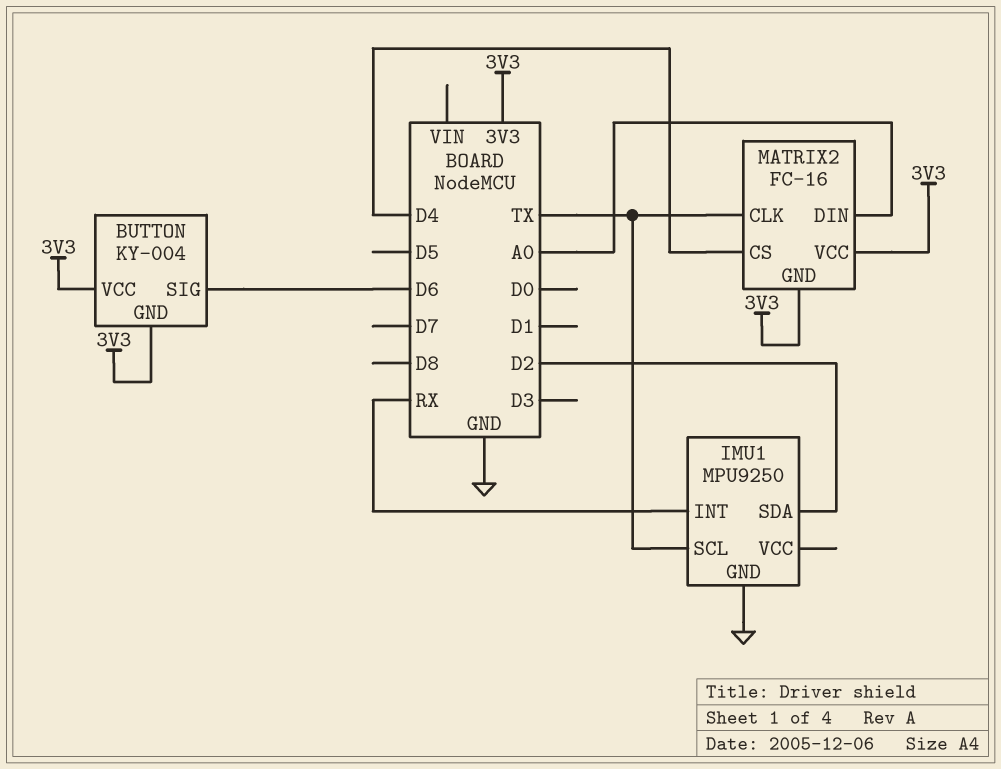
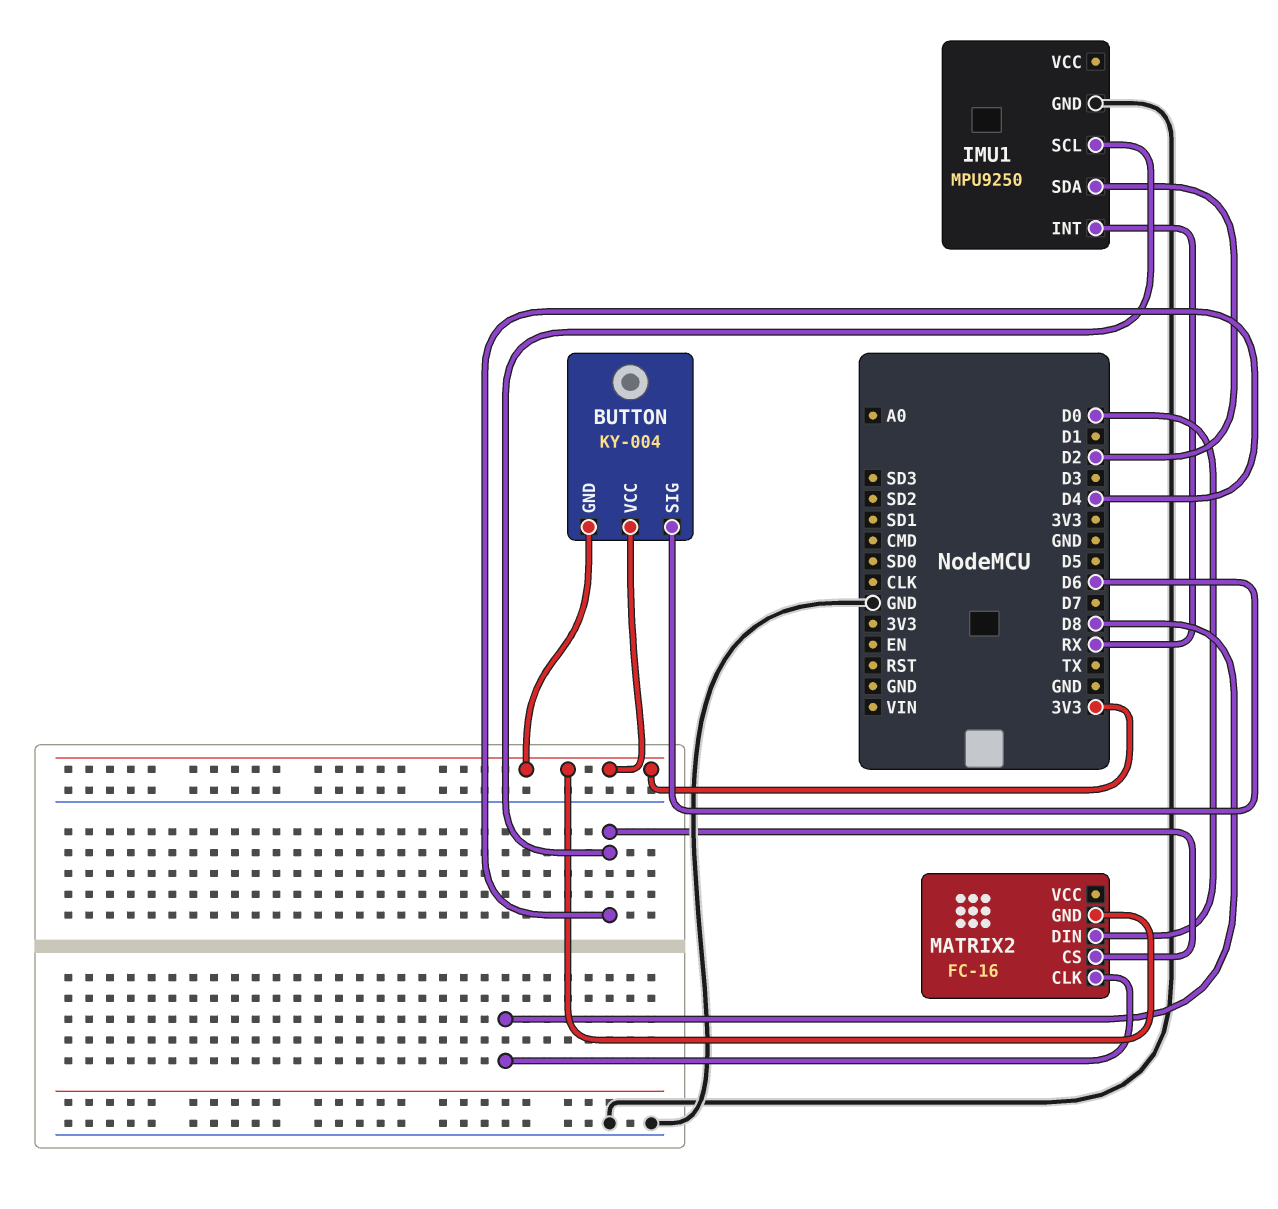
IMU1 pin SCL: TX -> D4
MATRIX2 pin CLK: TX -> D8
MATRIX2 pin DIN: A0 -> D0
MATRIX2 pin VCC: 3V3 -> none

